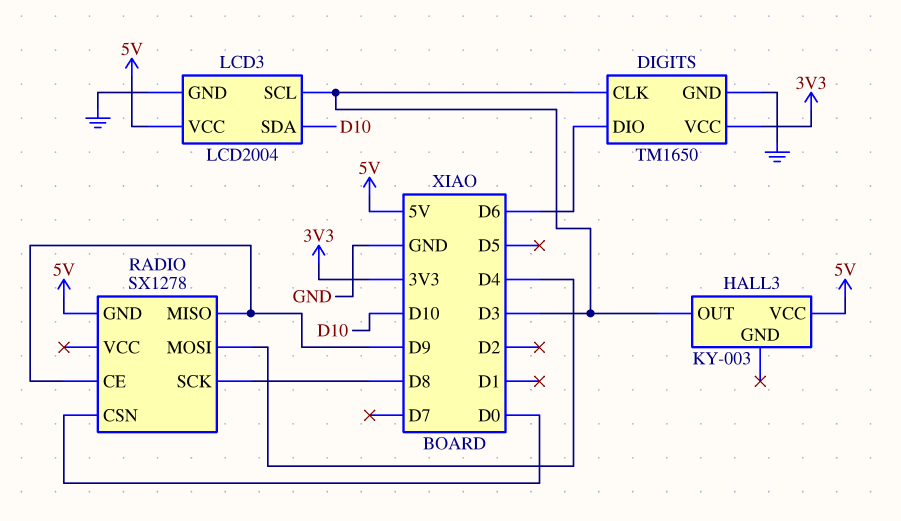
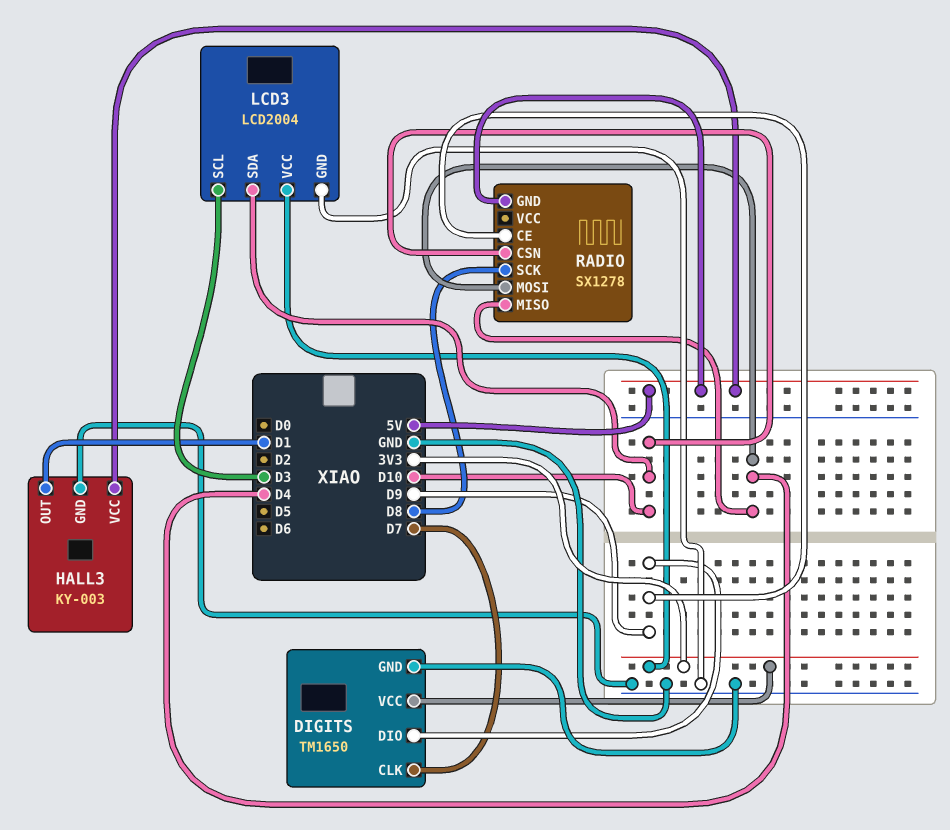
DIGITS pin CLK: D3 -> D7
DIGITS pin DIO: D6 -> D9
HALL3 pin GND: none -> GND
HALL3 pin OUT: D3 -> D1
LCD3 pin VCC: 5V -> 3V3
RADIO pin CSN: D0 -> D10
RADIO pin MISO: D9 -> D4

